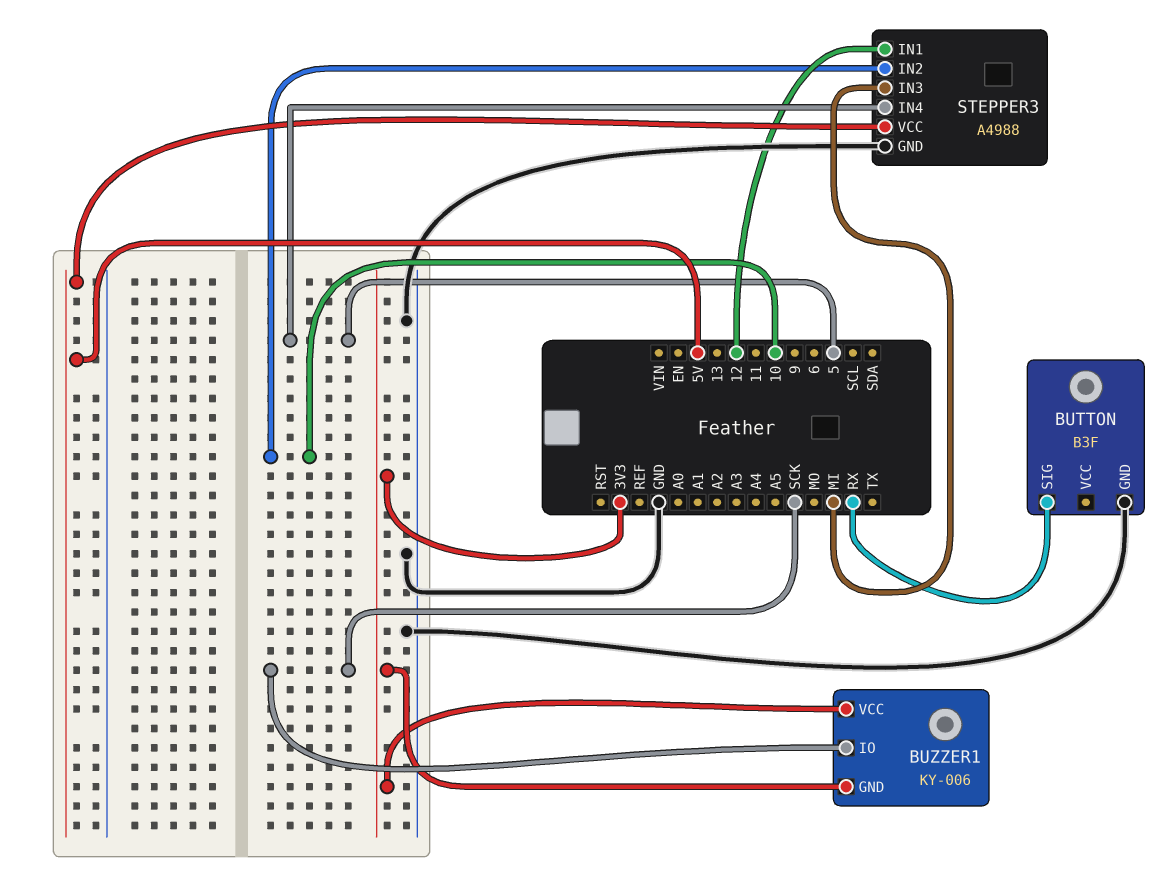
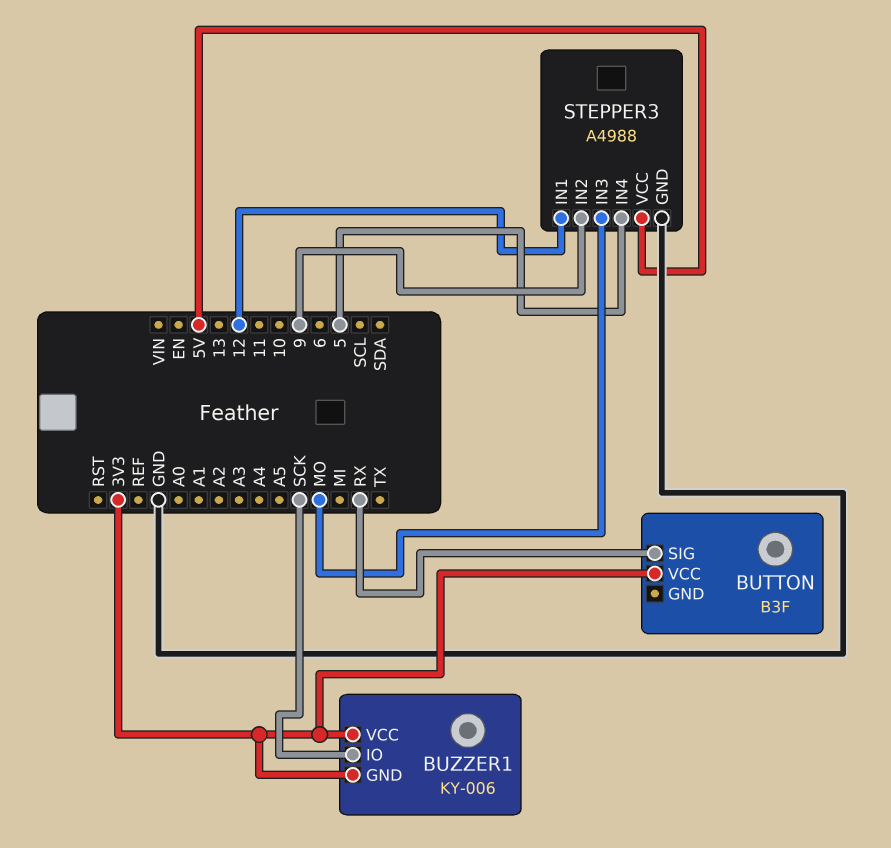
BUTTON pin GND: GND -> none
BUTTON pin VCC: none -> 3V3
STEPPER3 pin IN2: 10 -> 9
STEPPER3 pin IN3: MI -> MO

